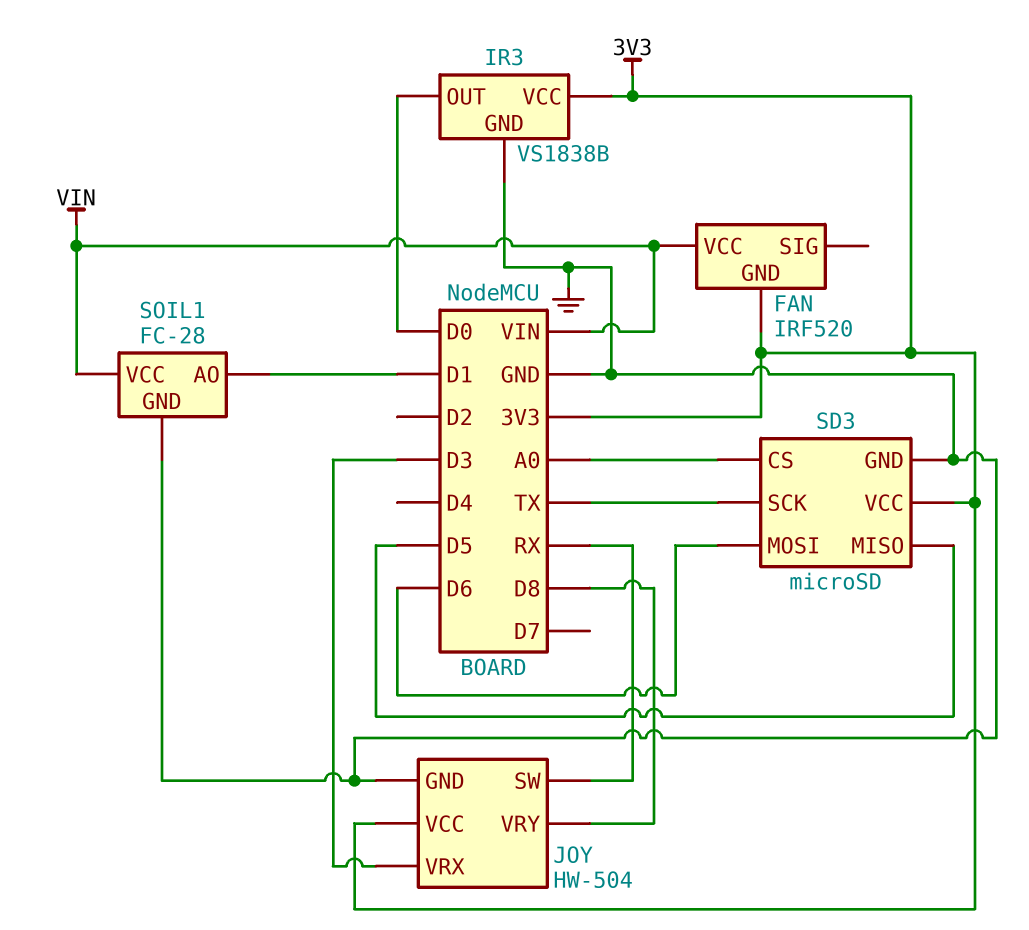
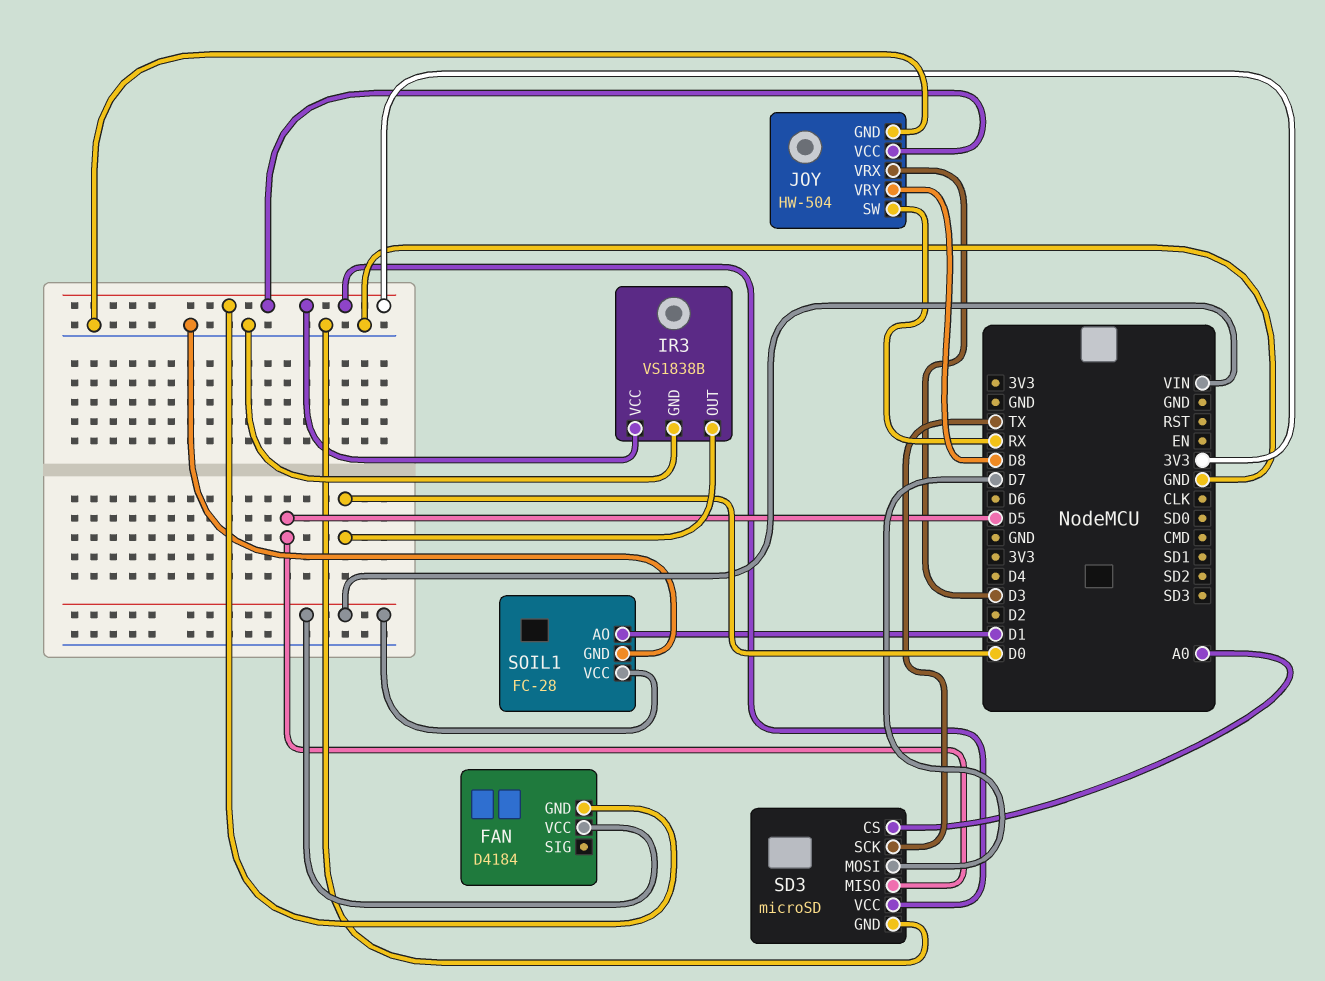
FAN: IRF520 -> D4184
SD3 pin MOSI: D6 -> D7

